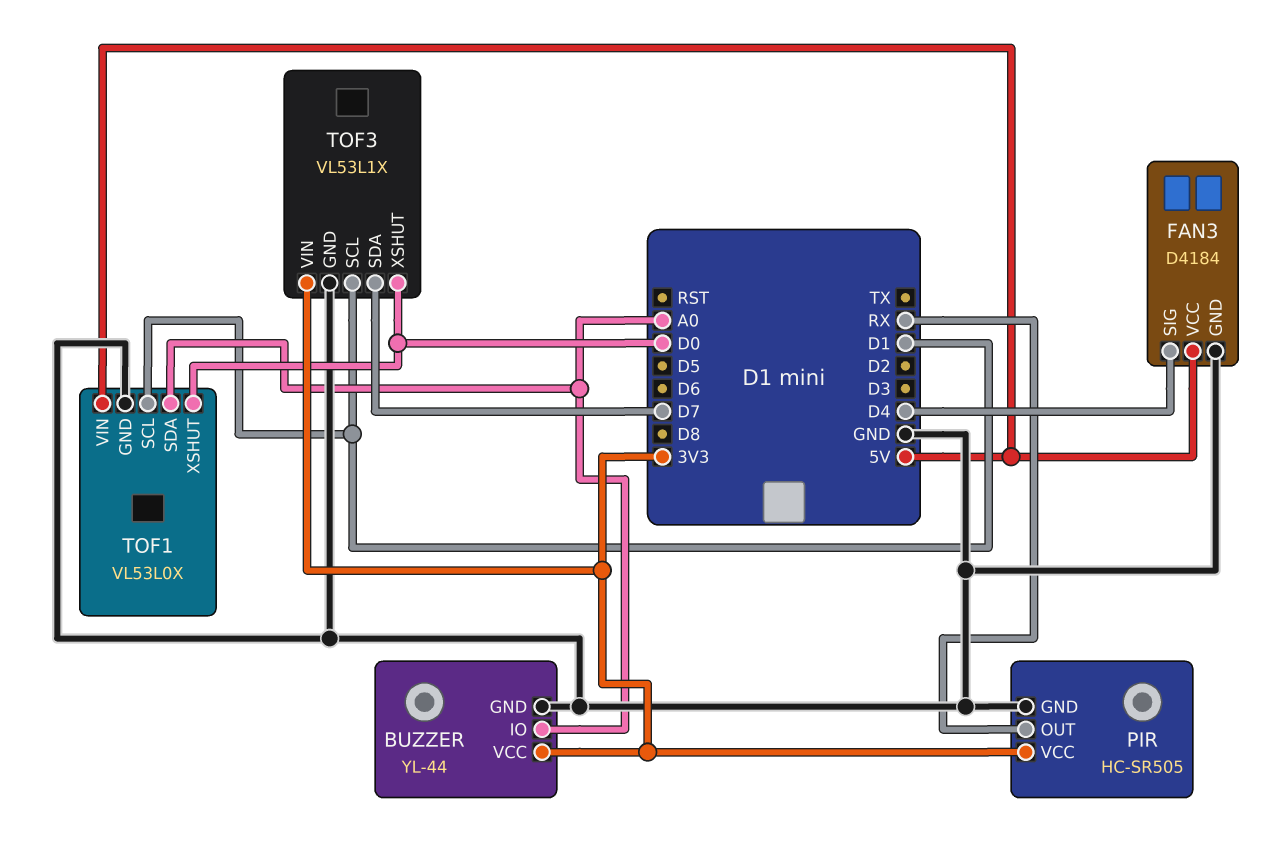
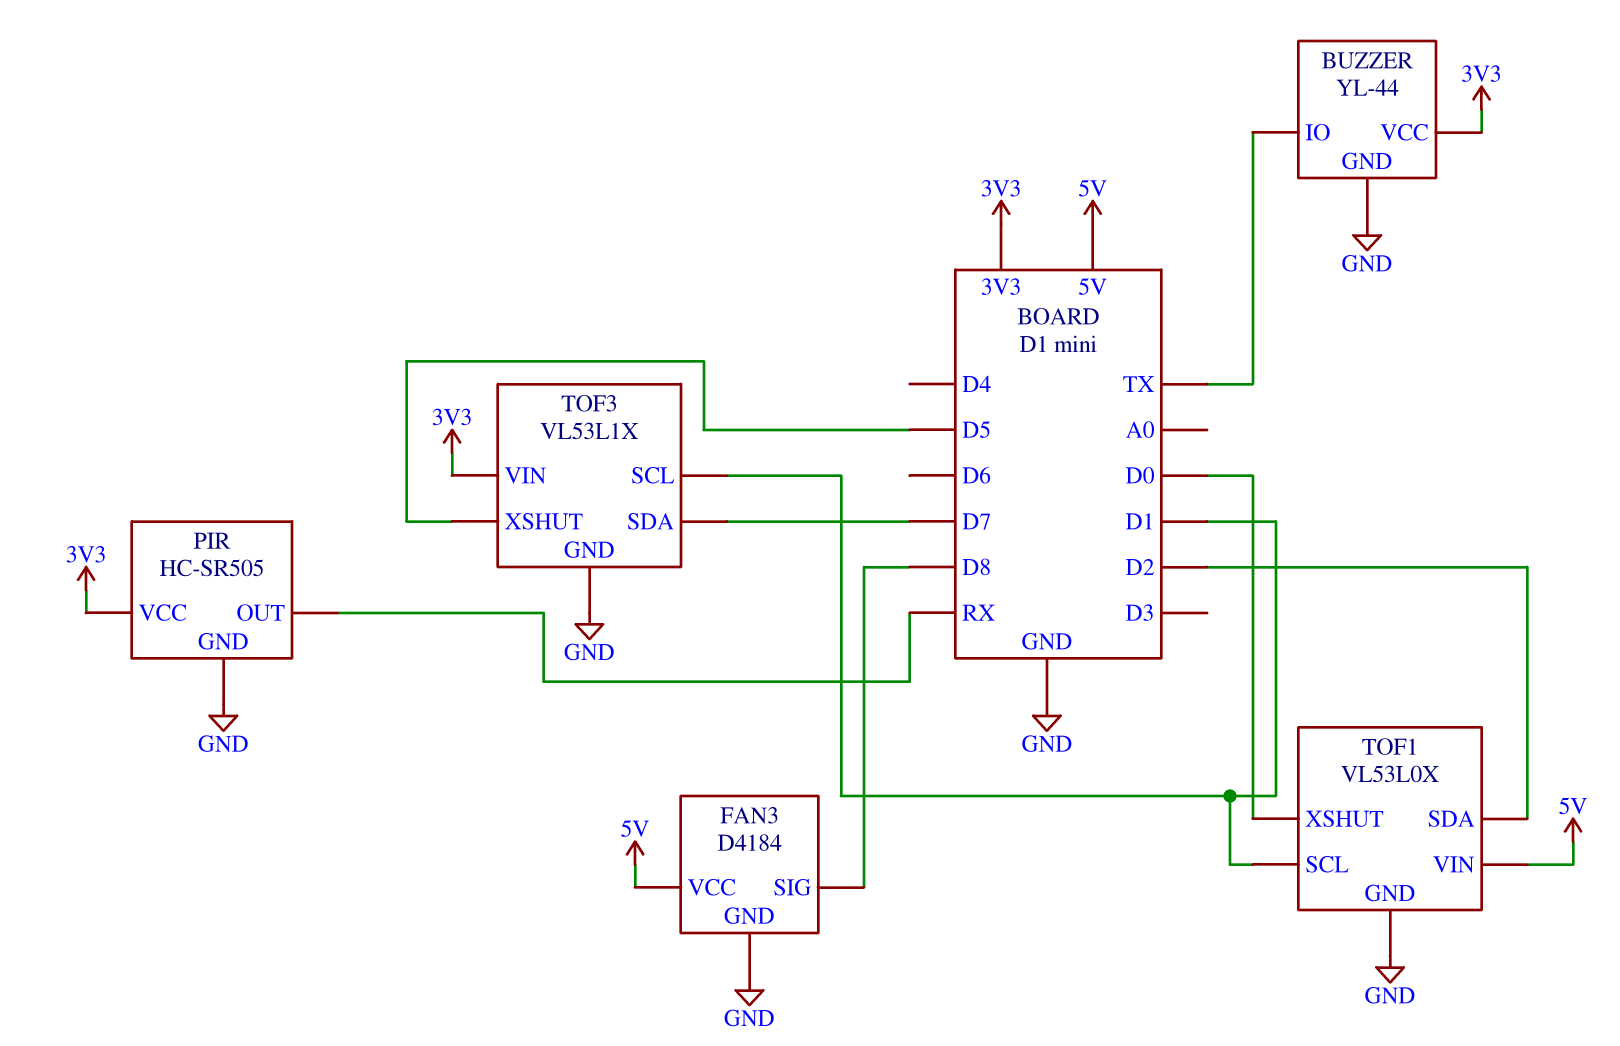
BUZZER pin IO: A0 -> TX
FAN3 pin SIG: D4 -> D8
TOF1 pin SDA: A0 -> D2
TOF3 pin XSHUT: D0 -> D5

